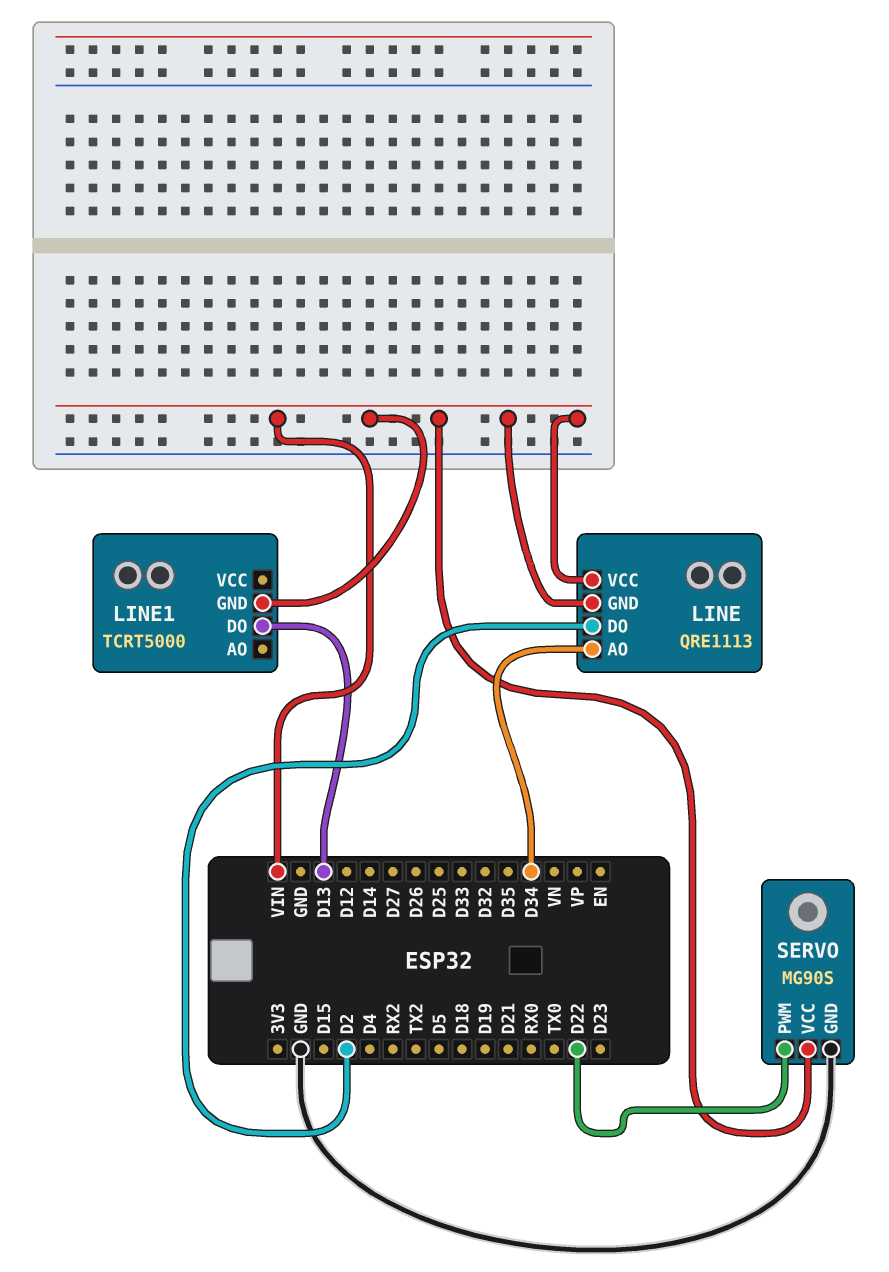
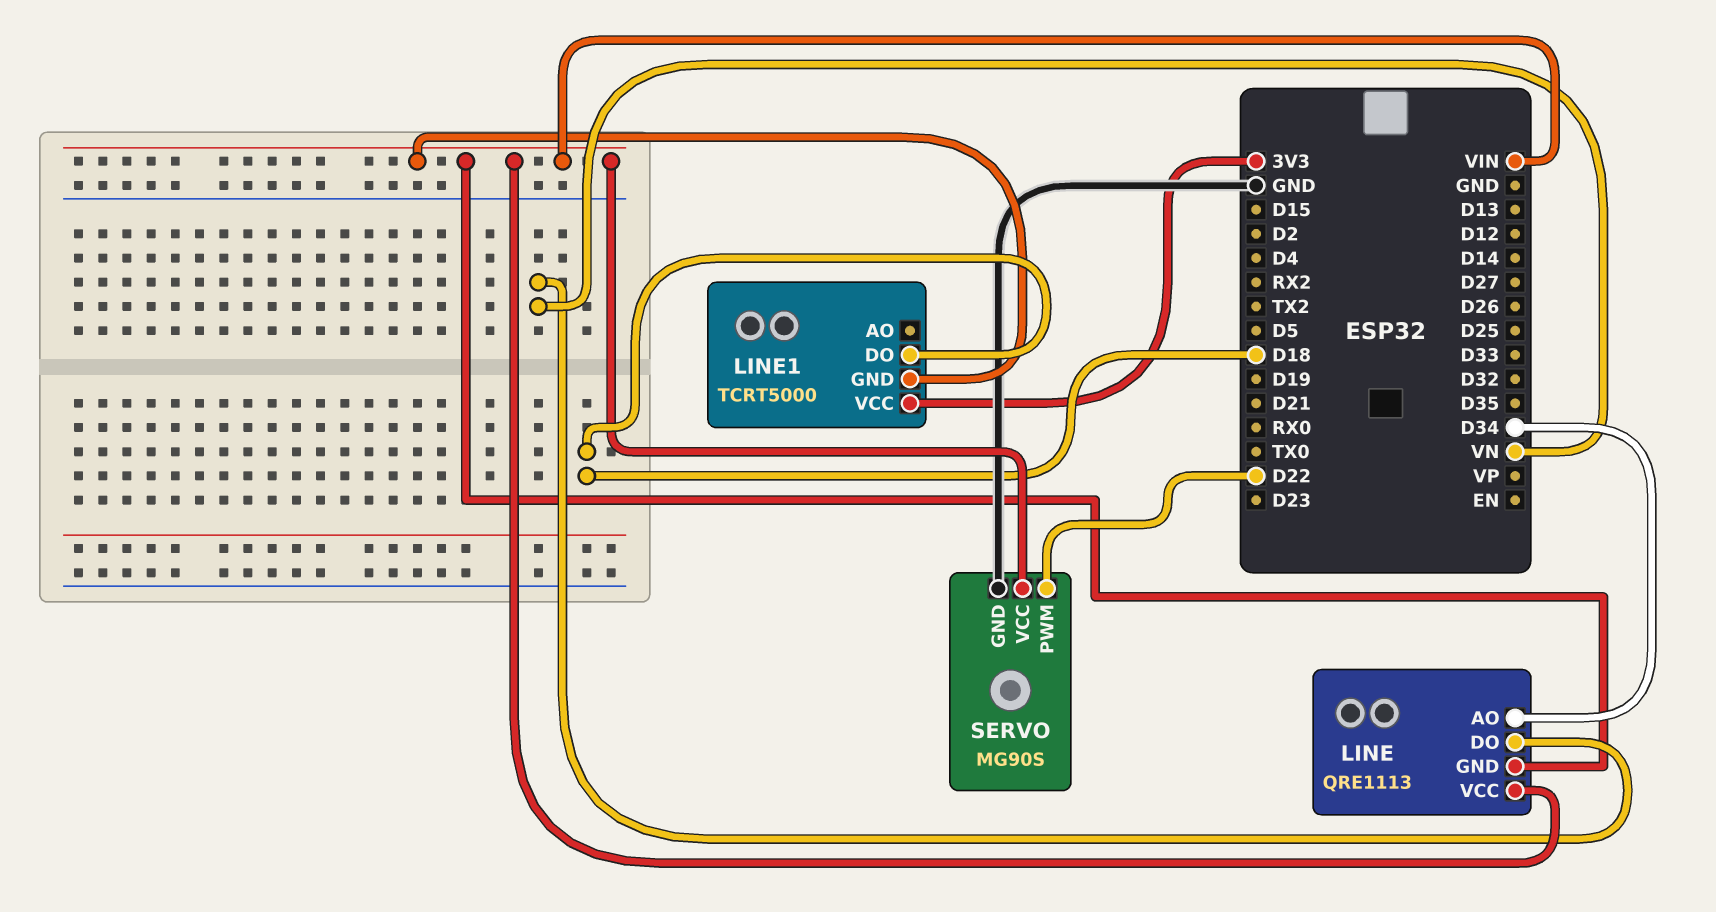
LINE pin DO: D2 -> VN
LINE1 pin DO: D13 -> D18
LINE1 pin VCC: none -> 3V3

